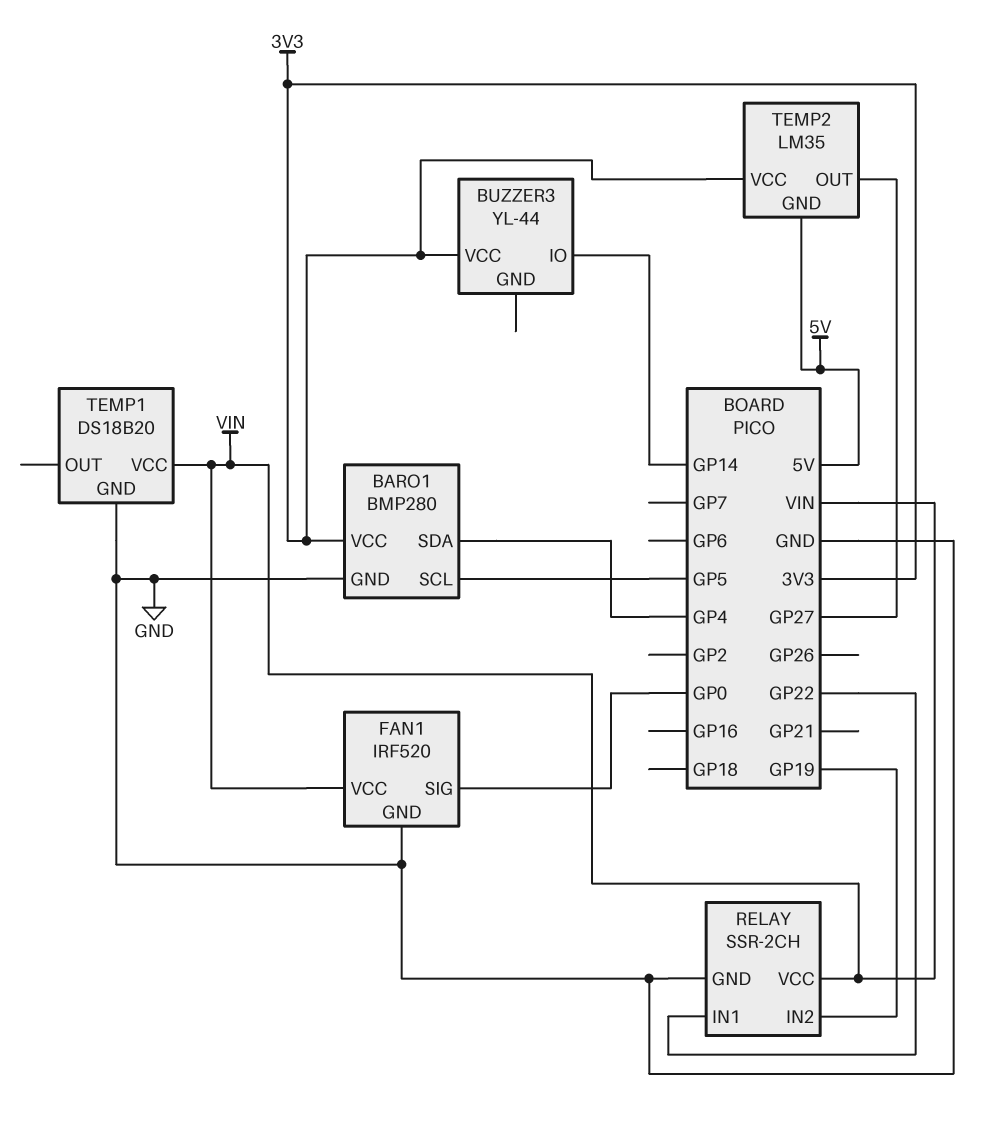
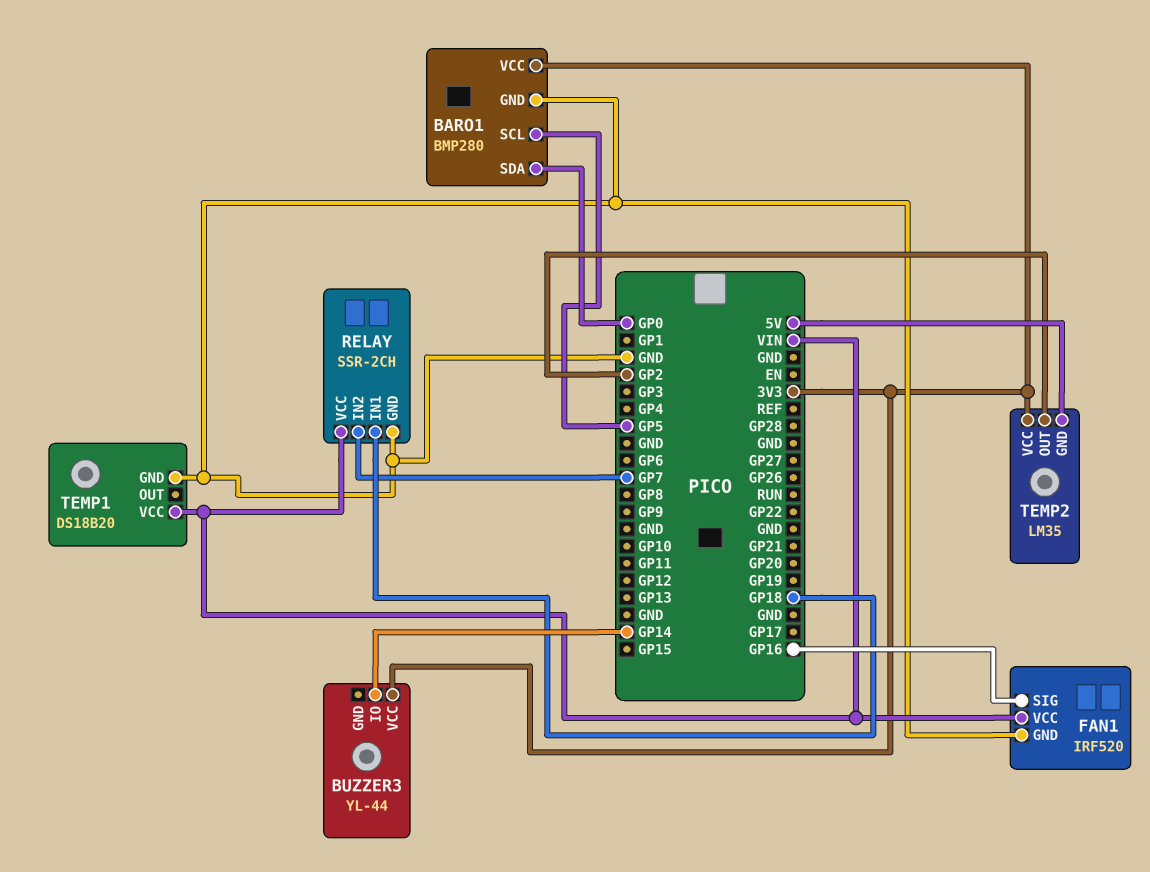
BARO1 pin SDA: GP4 -> GP0
FAN1 pin SIG: GP0 -> GP16
RELAY pin IN1: GP22 -> GP18
RELAY pin IN2: GP19 -> GP7
TEMP2 pin OUT: GP27 -> GP2

